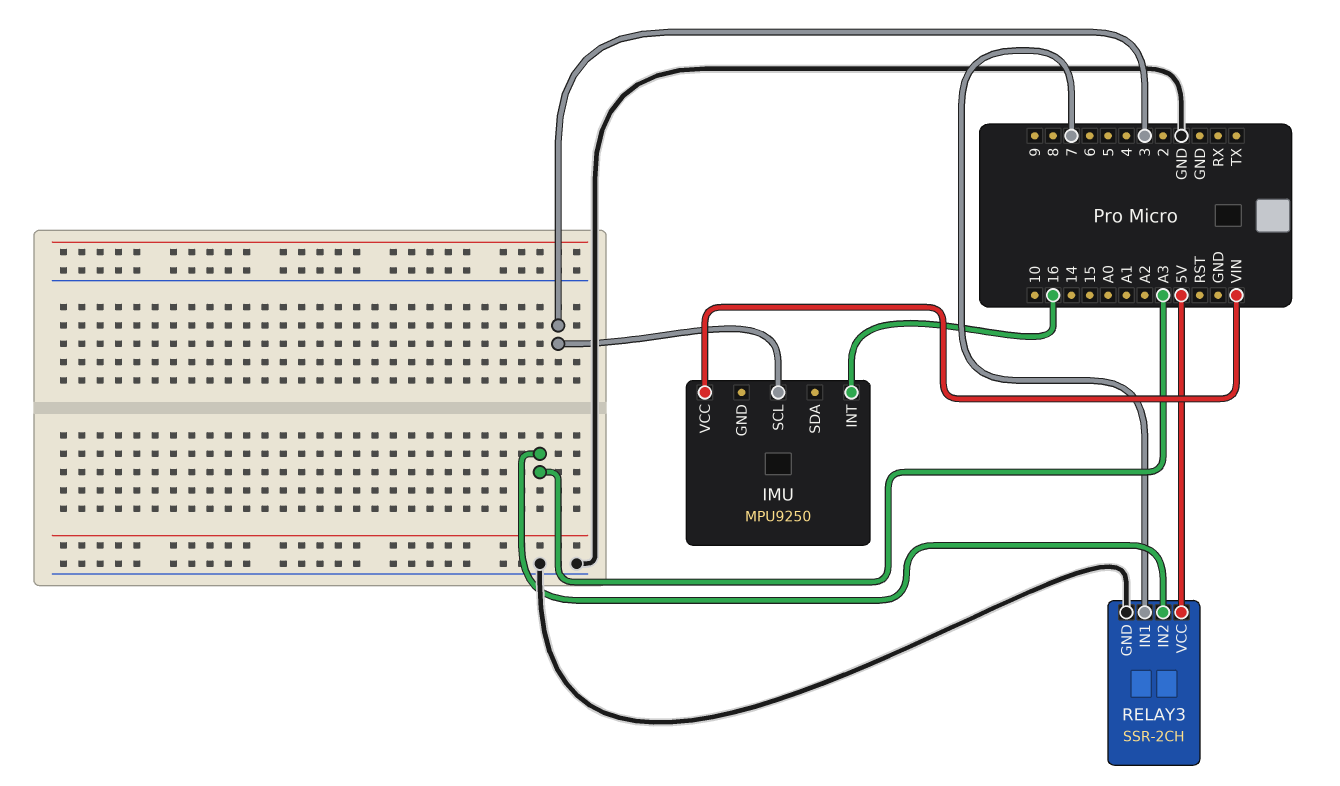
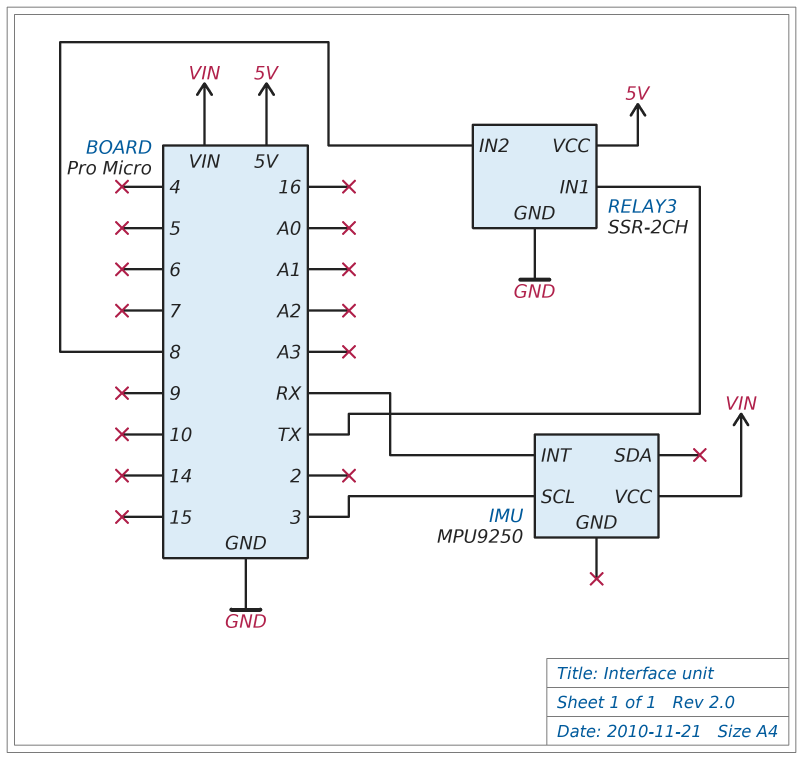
IMU pin INT: 16 -> RX
RELAY3 pin IN1: 7 -> TX
RELAY3 pin IN2: A3 -> 8

